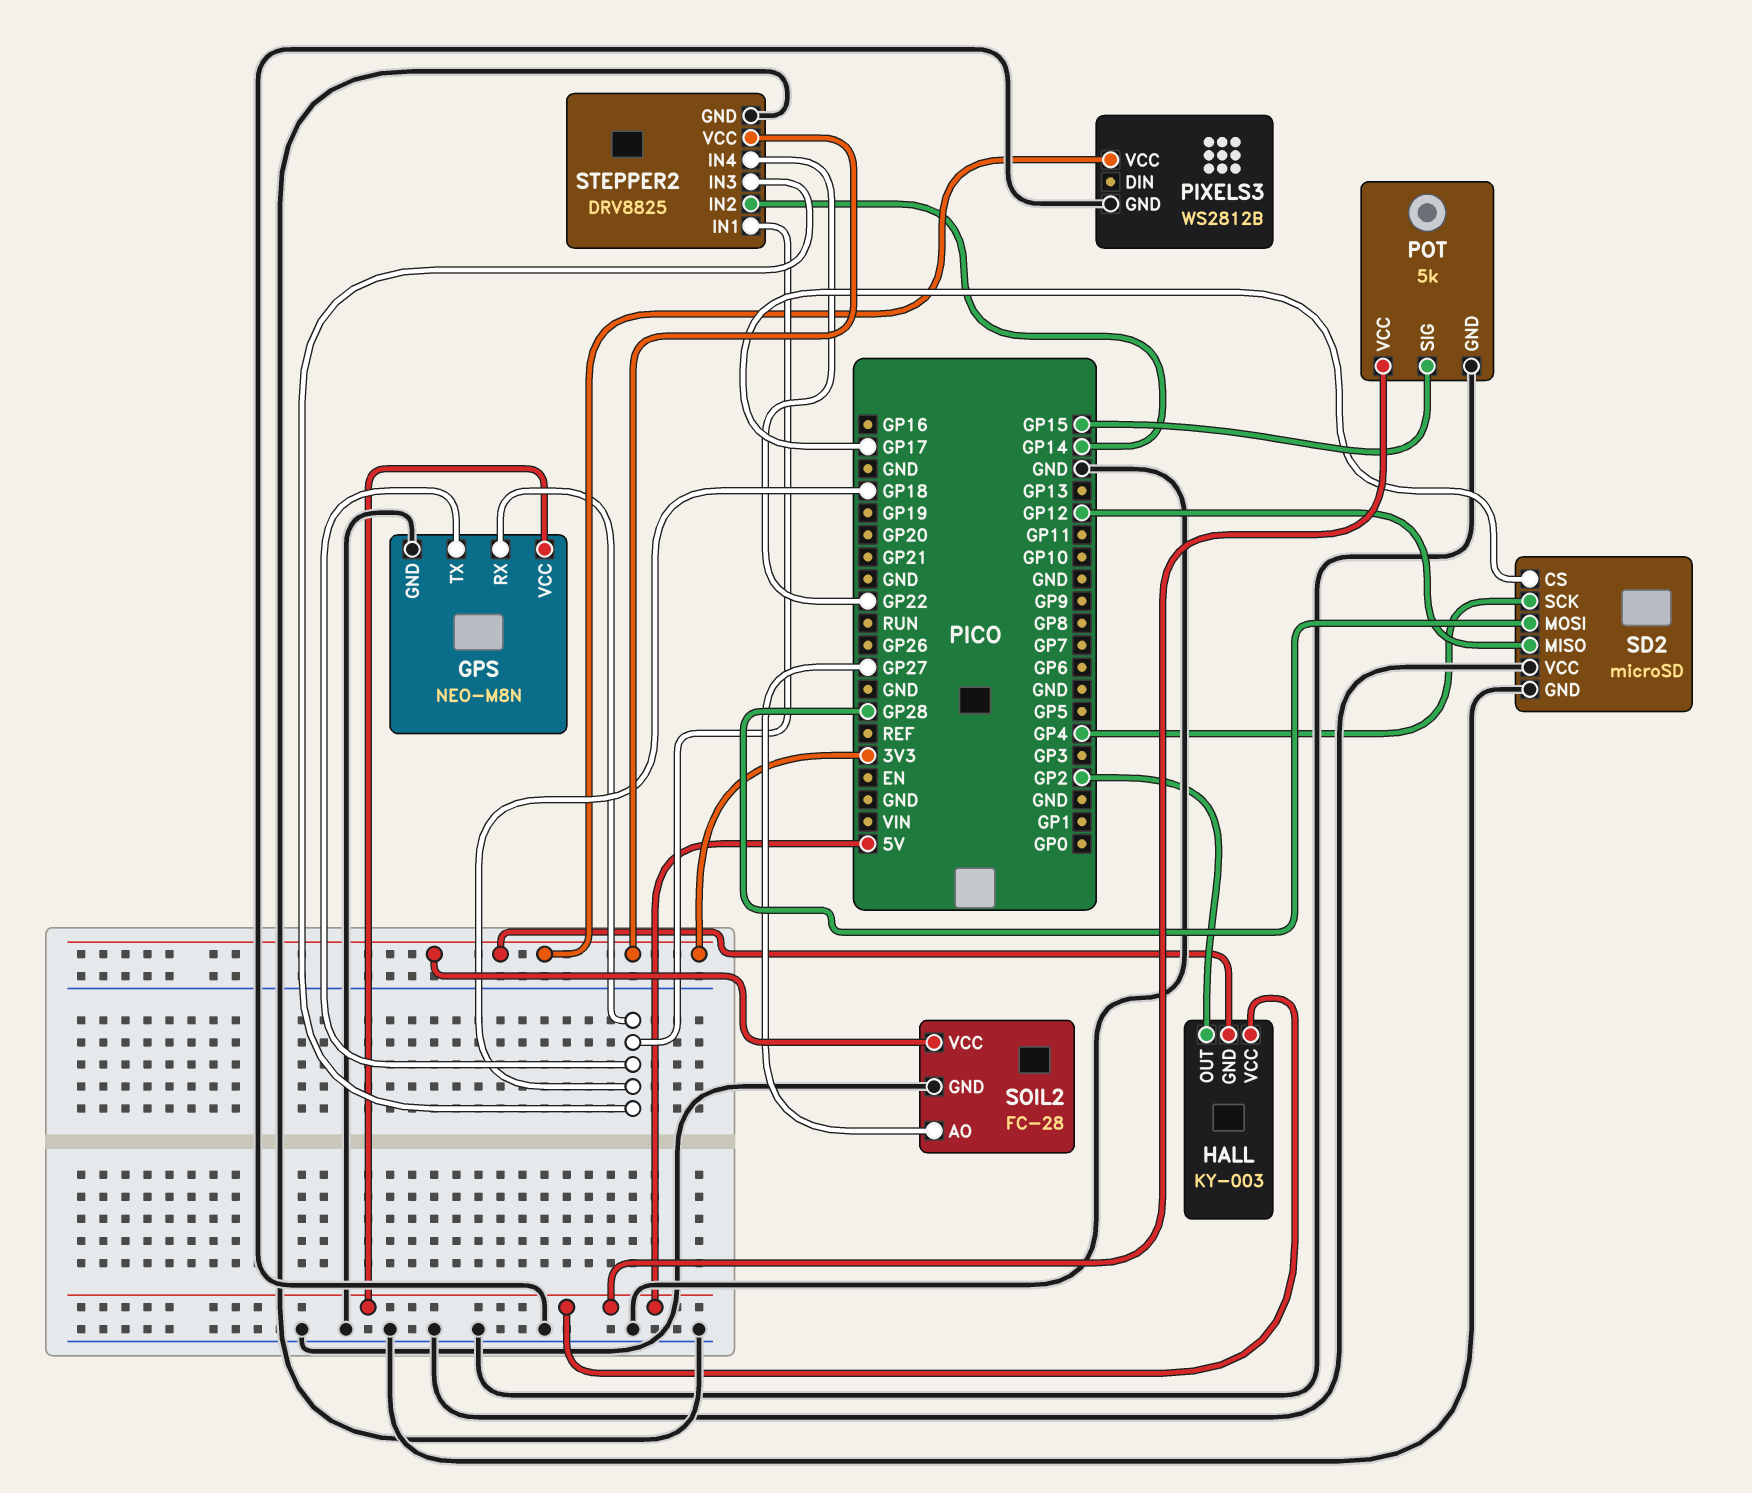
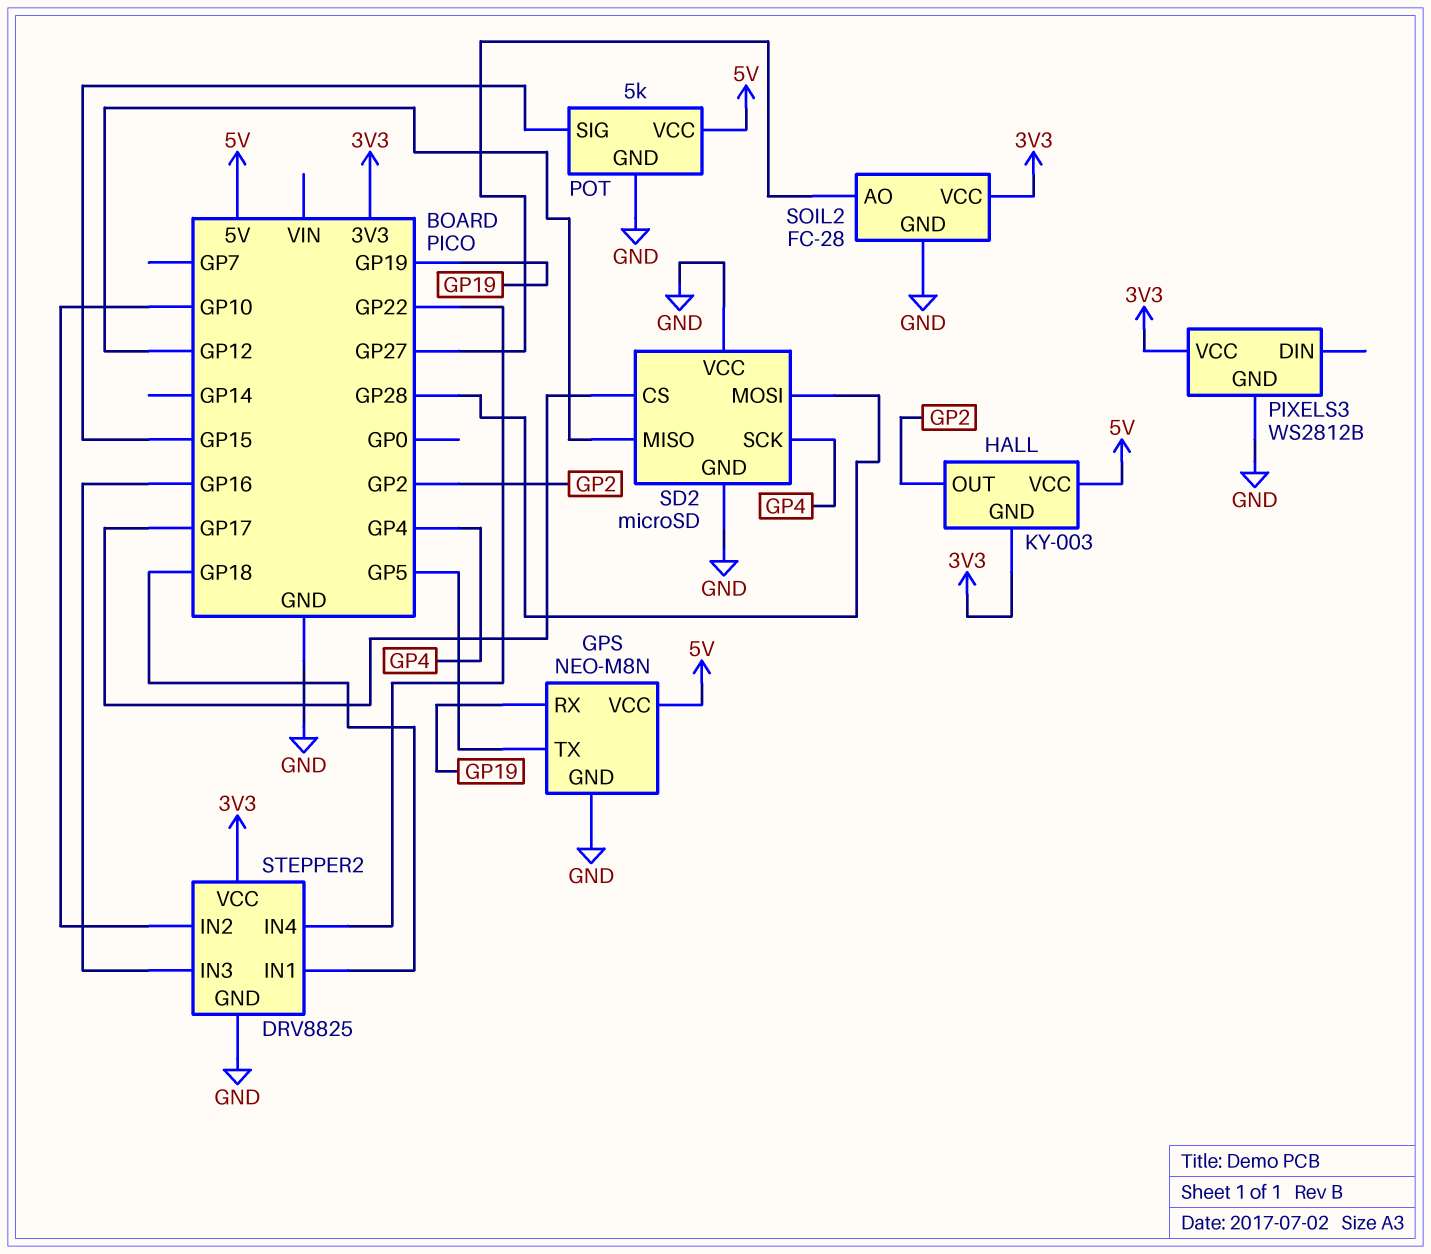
GPS pin RX: GP18 -> GP19
GPS pin TX: GP18 -> GP5
STEPPER2 pin IN2: GP14 -> GP10
STEPPER2 pin IN3: GP18 -> GP16

